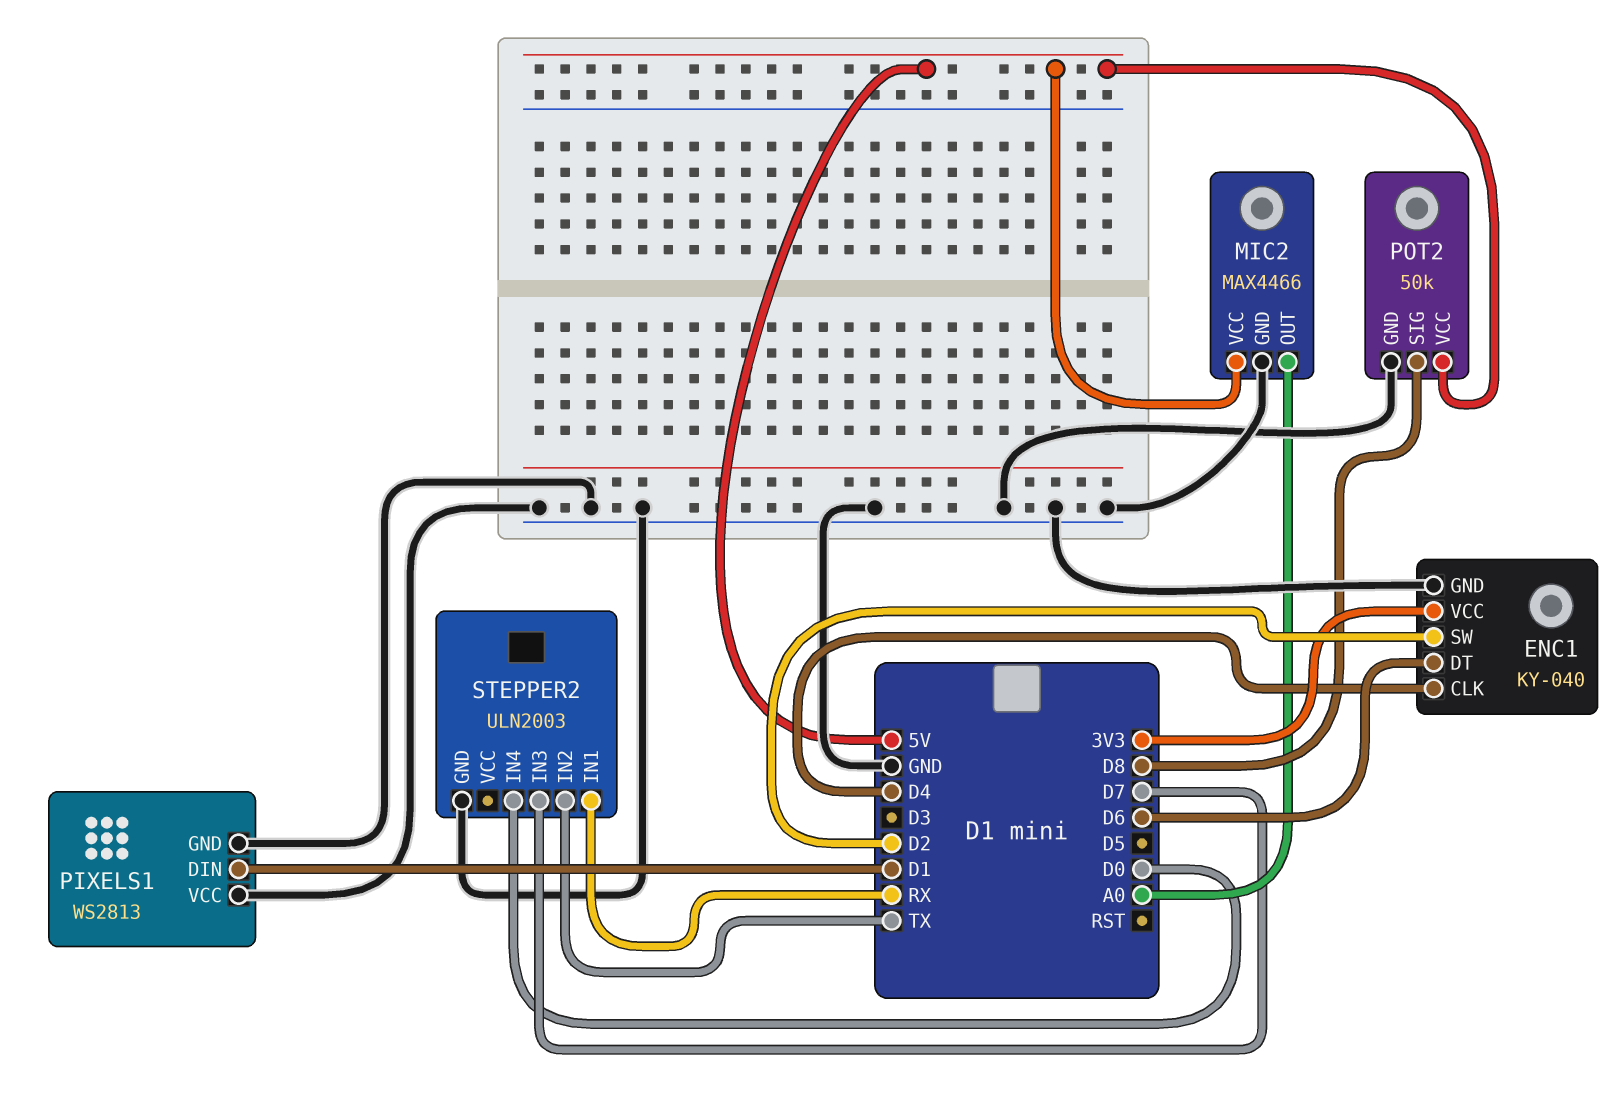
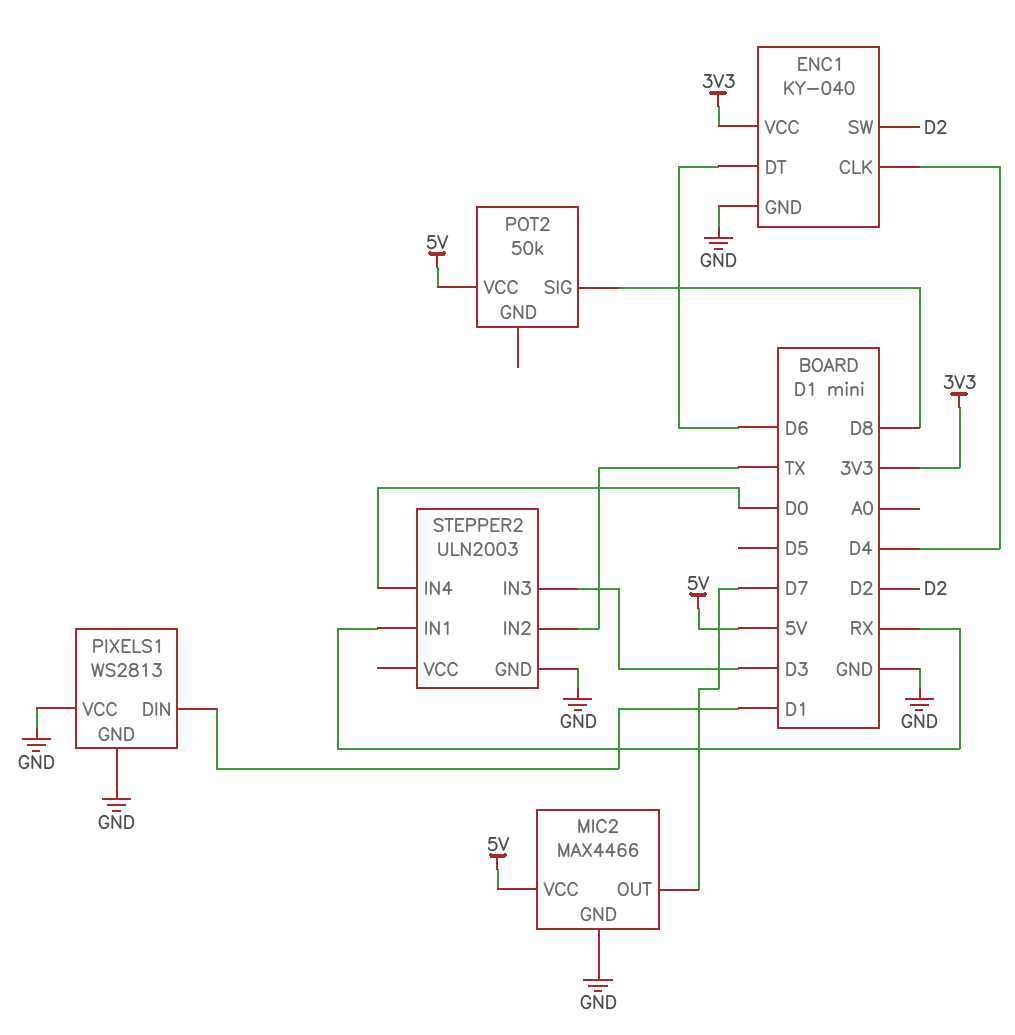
MIC2 pin OUT: A0 -> D7
POT2 pin GND: GND -> none
STEPPER2 pin IN3: D7 -> D3

